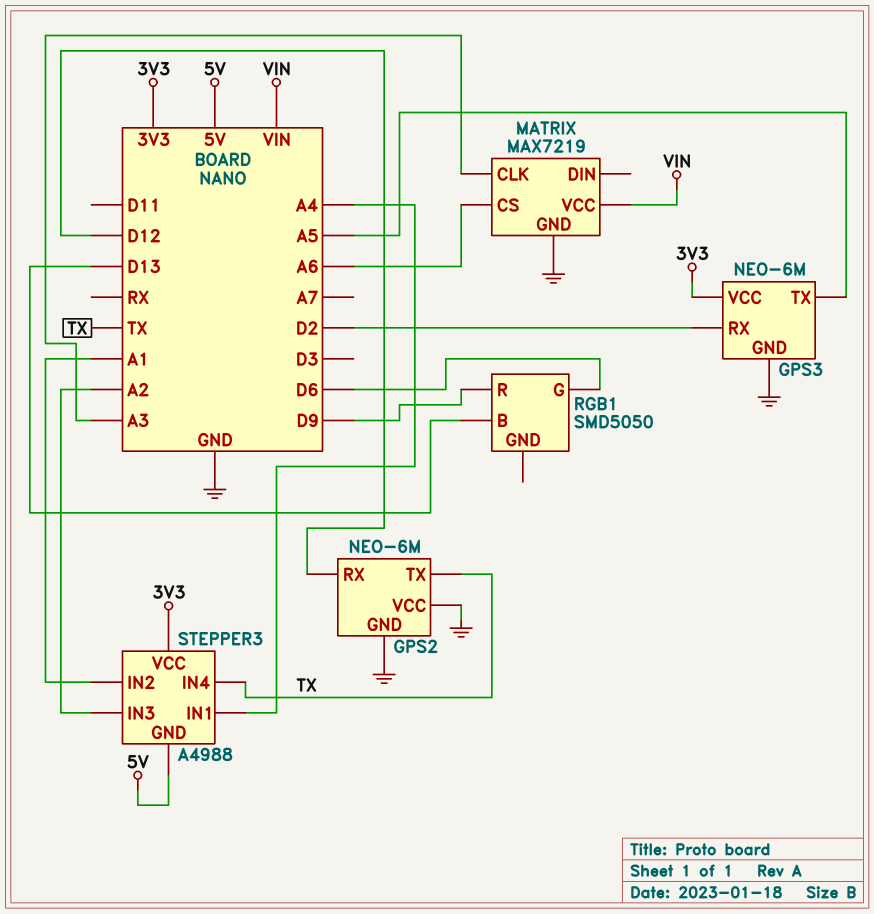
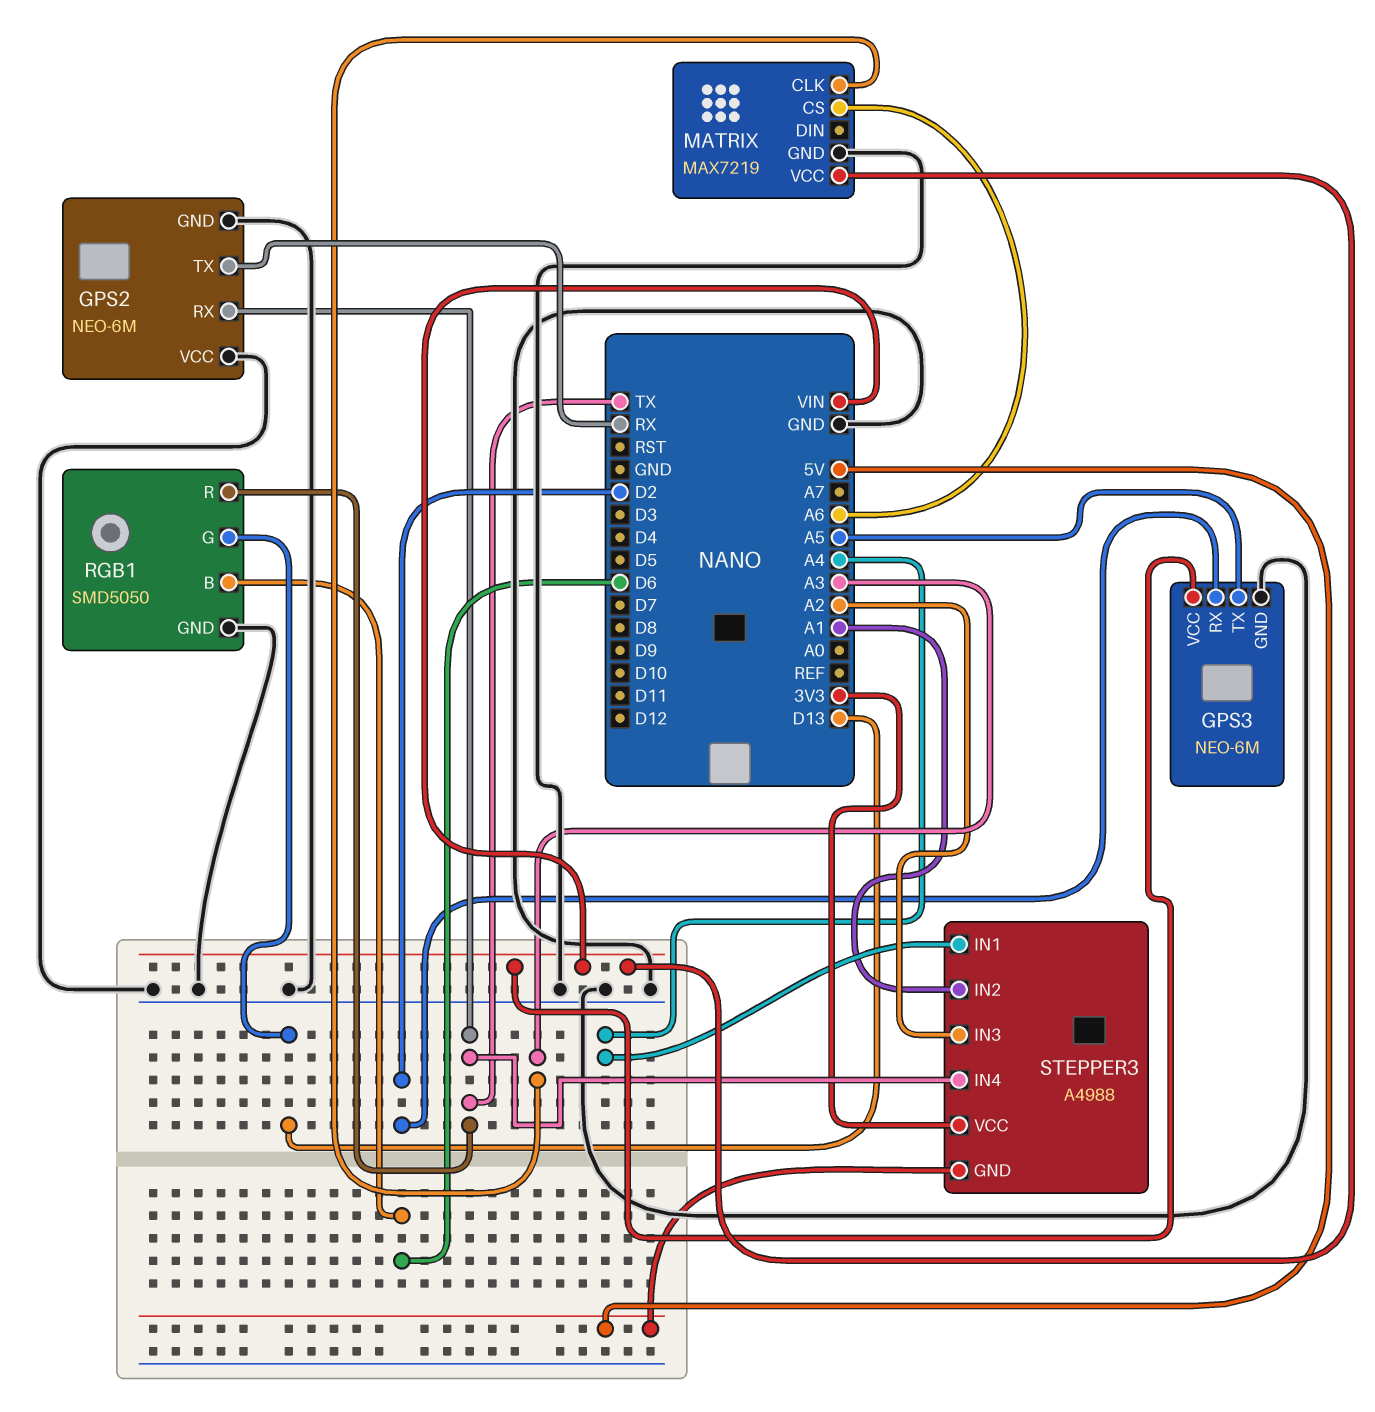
GPS2 pin RX: D12 -> TX
GPS2 pin TX: TX -> RX
GPS3 pin VCC: 3V3 -> VIN
RGB1 pin B: D13 -> D6
RGB1 pin G: D6 -> D13
RGB1 pin GND: none -> GND
RGB1 pin R: D9 -> TX

